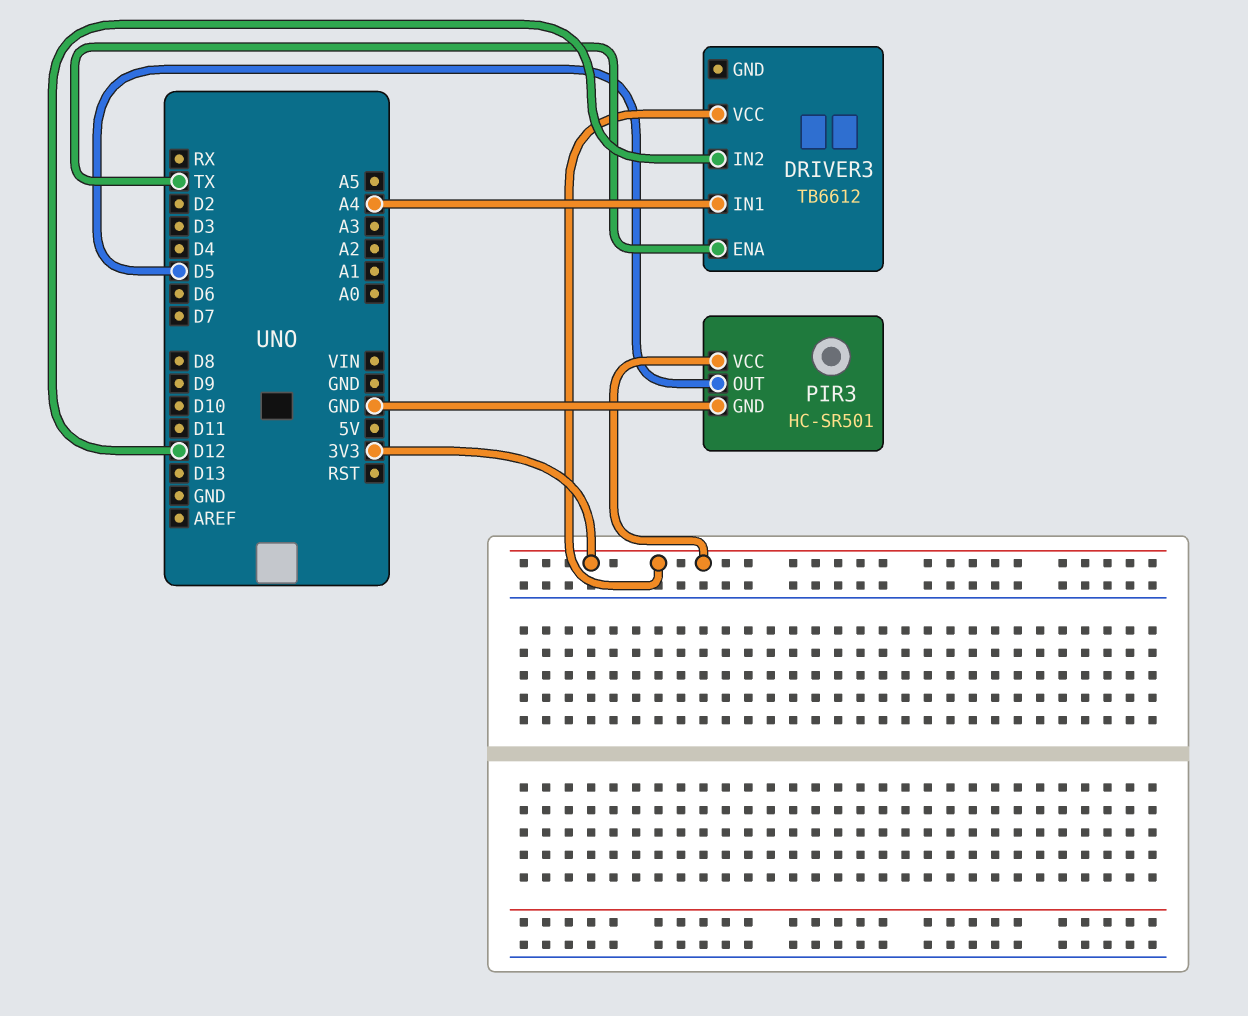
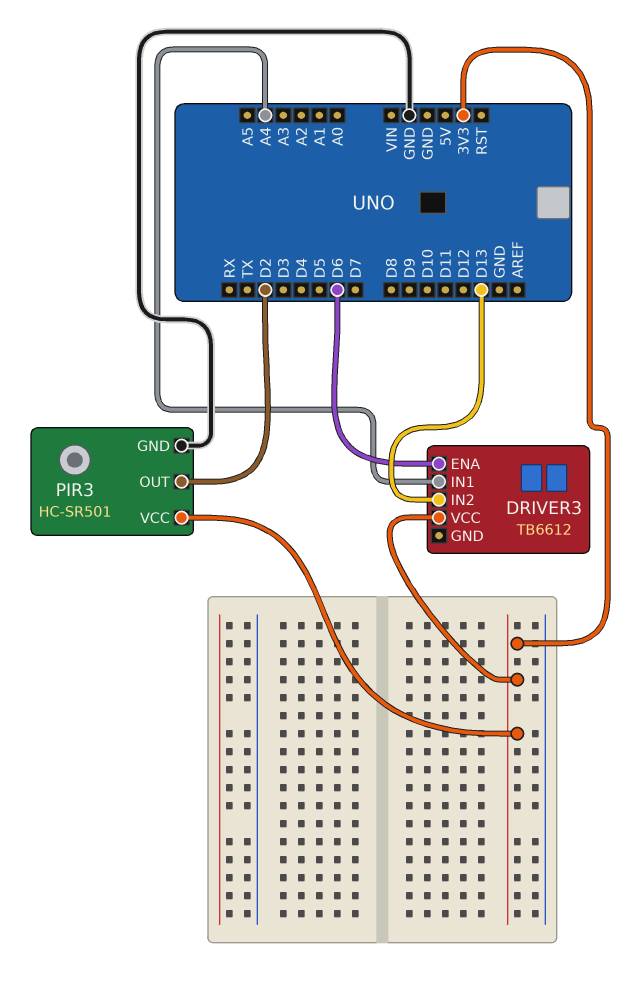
DRIVER3 pin ENA: TX -> D6
DRIVER3 pin IN2: D12 -> D13
PIR3 pin OUT: D5 -> D2

